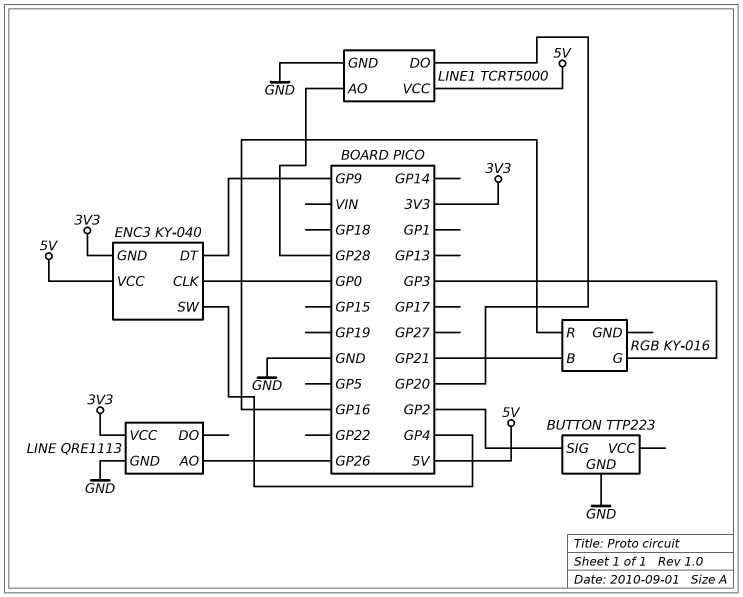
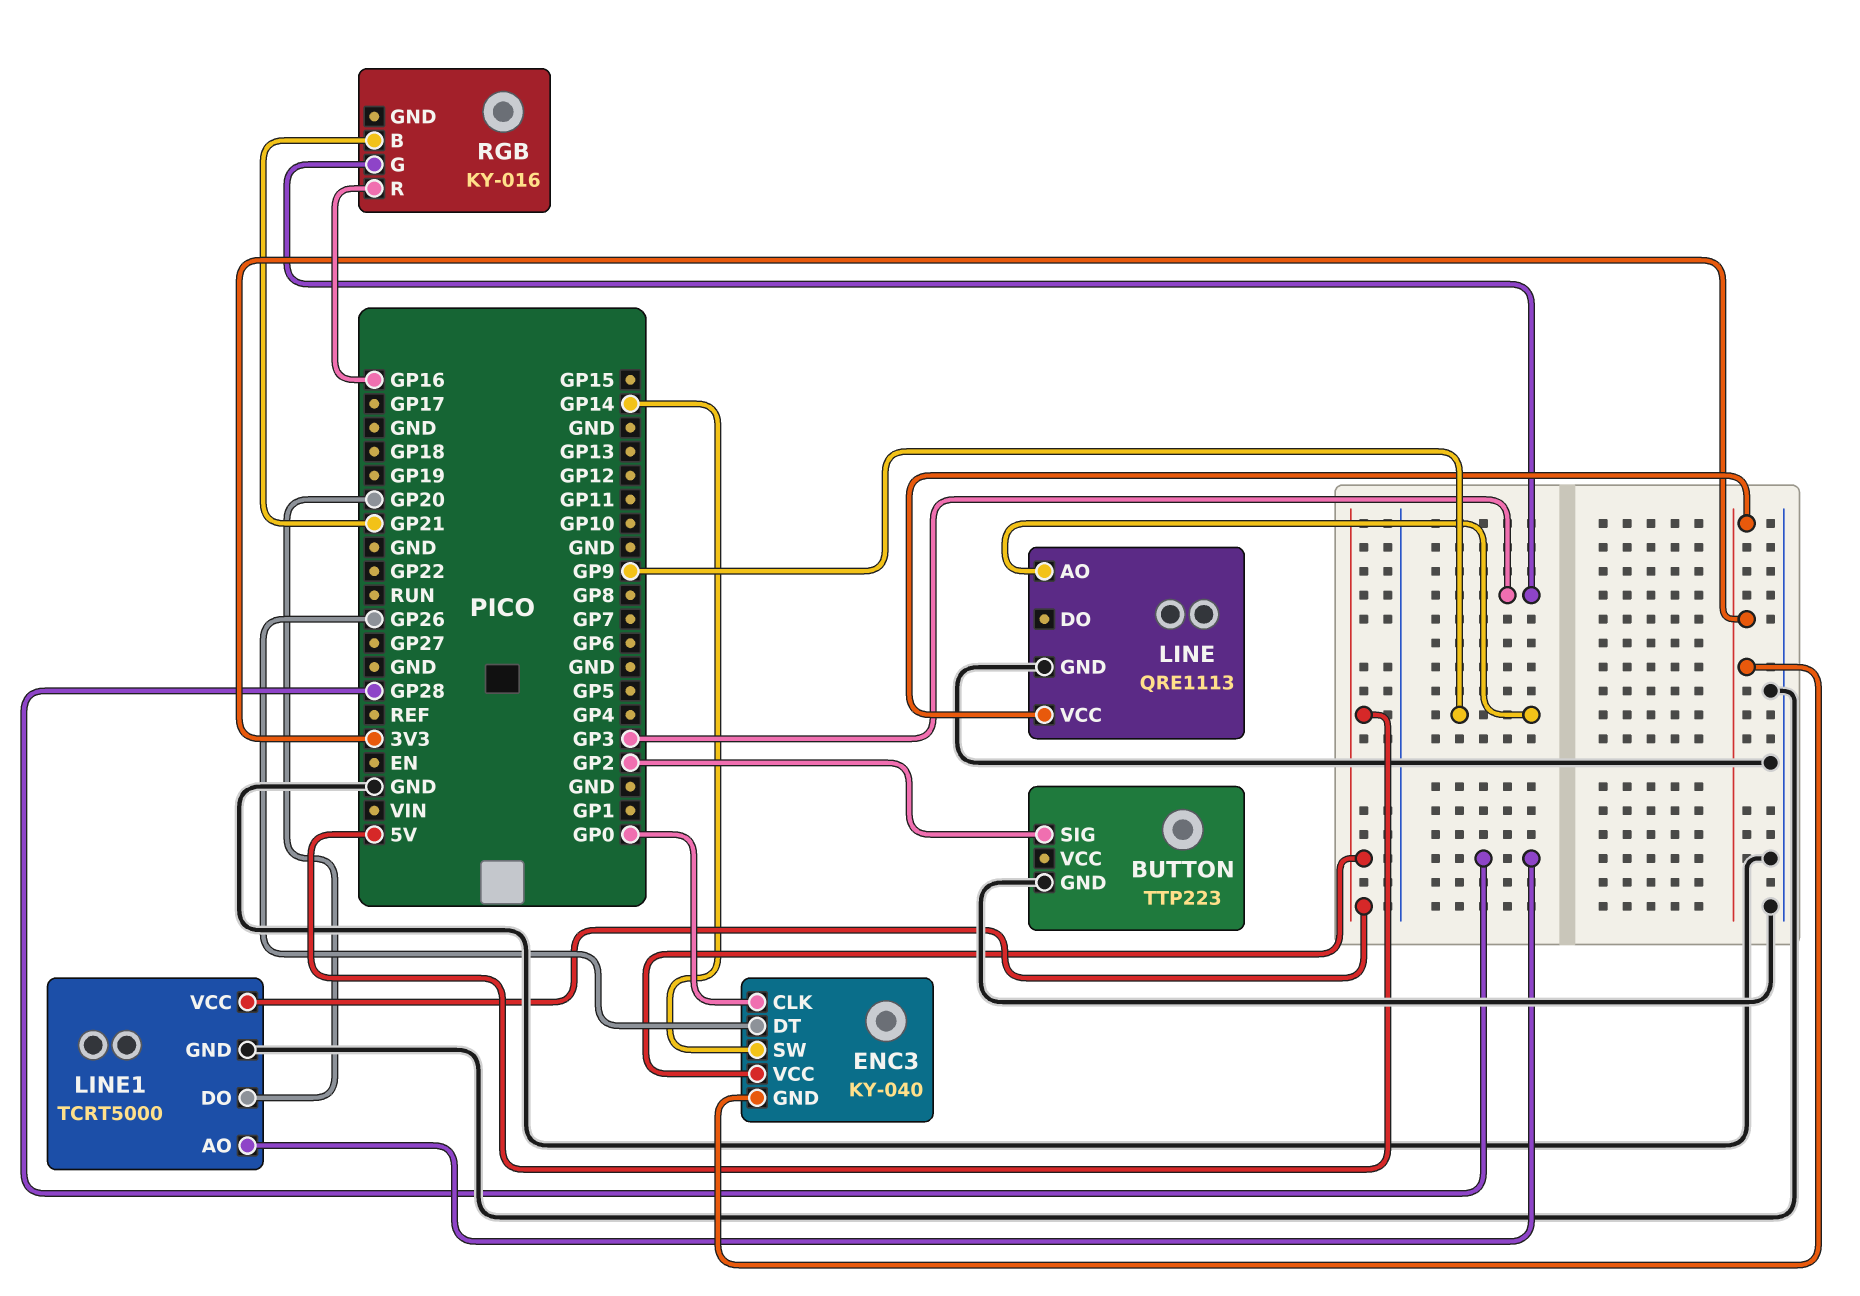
ENC3 pin DT: GP9 -> GP26
ENC3 pin SW: GP4 -> GP14
LINE pin AO: GP26 -> GP9

